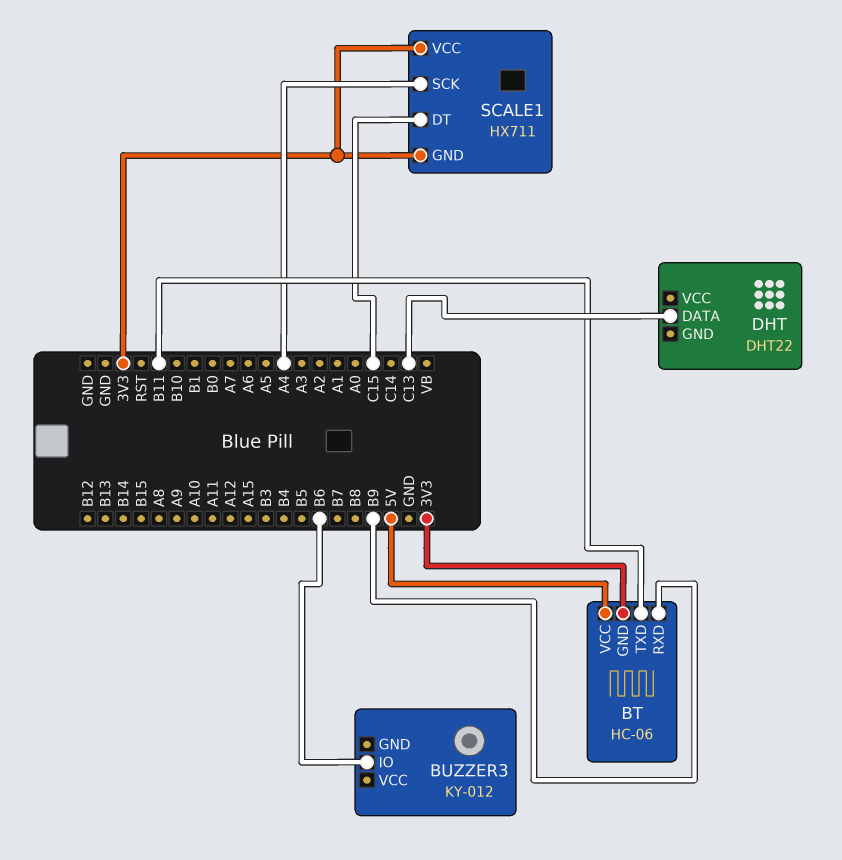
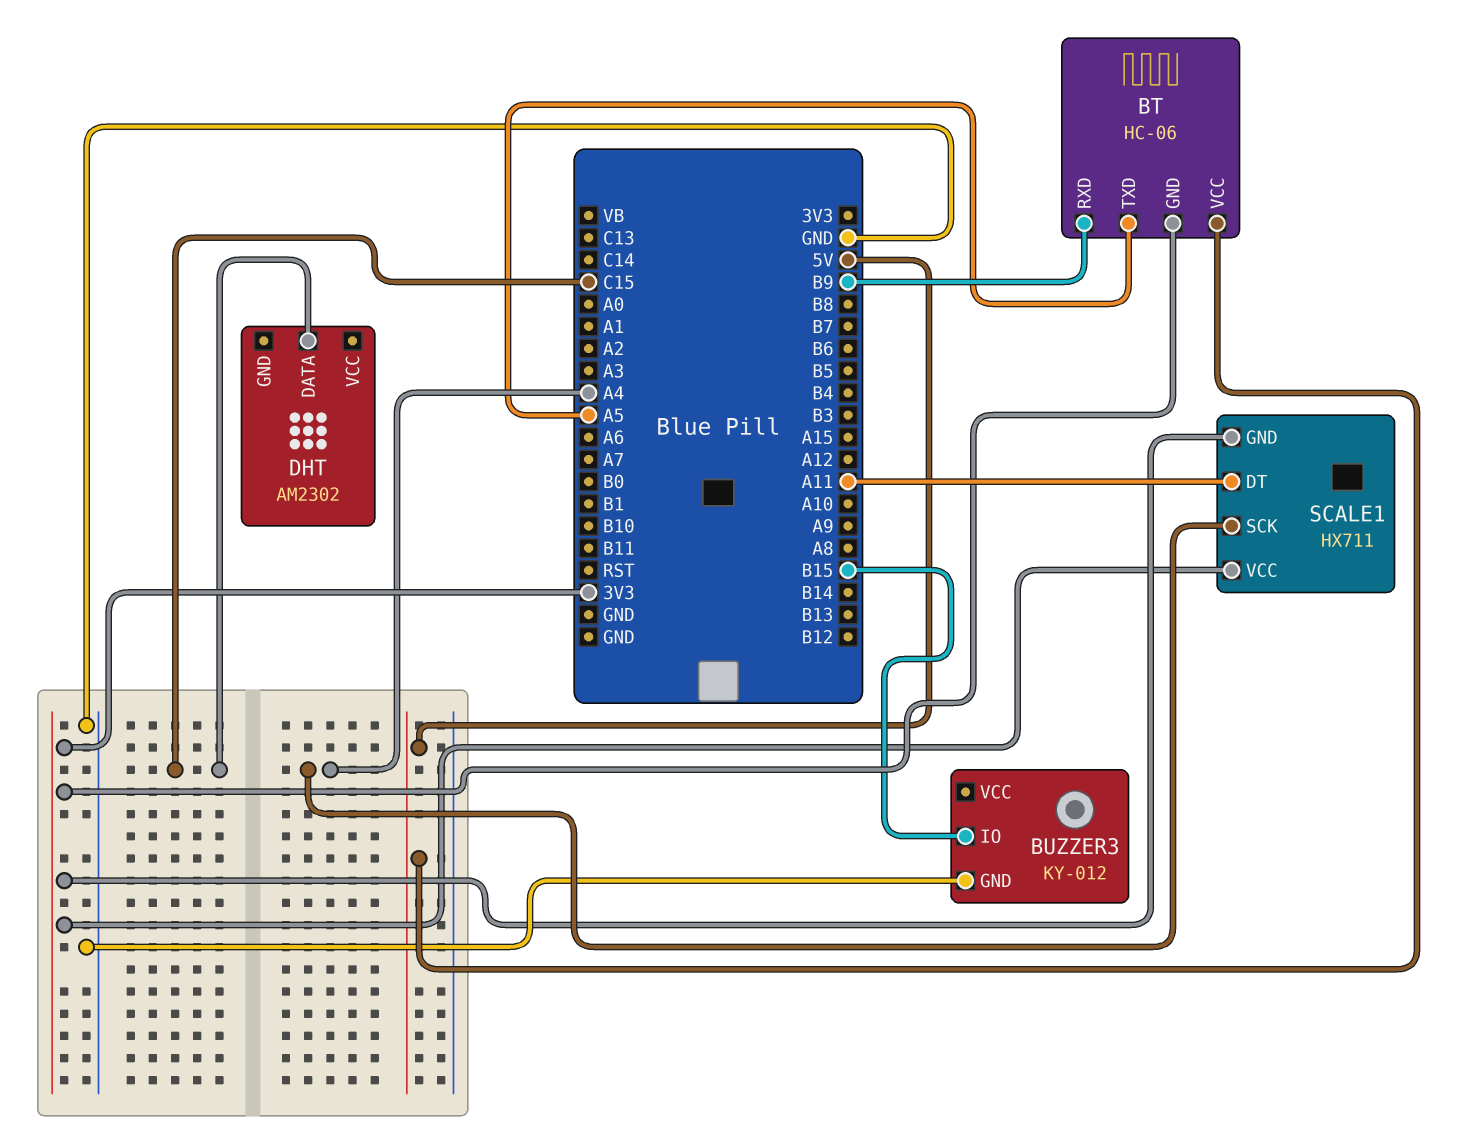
BT pin TXD: B11 -> A5
BUZZER3 pin GND: none -> GND
BUZZER3 pin IO: B6 -> B15
DHT: DHT22 -> AM2302
DHT pin DATA: C13 -> C15
SCALE1 pin DT: C15 -> A11

